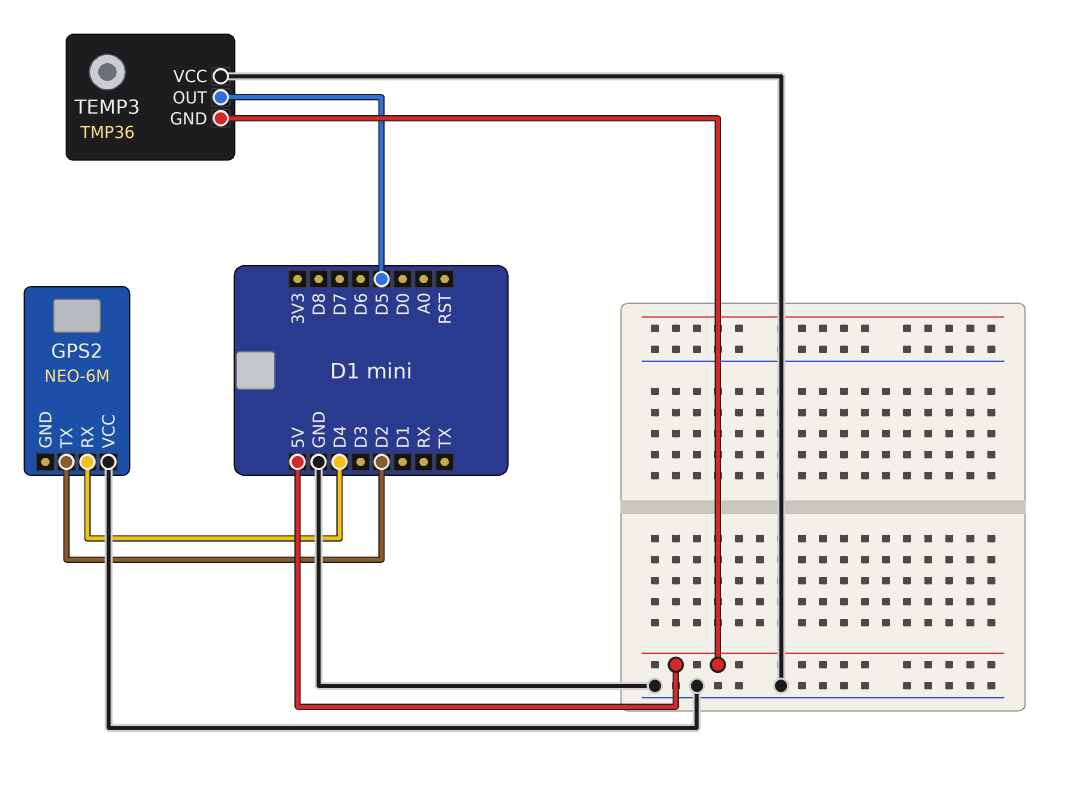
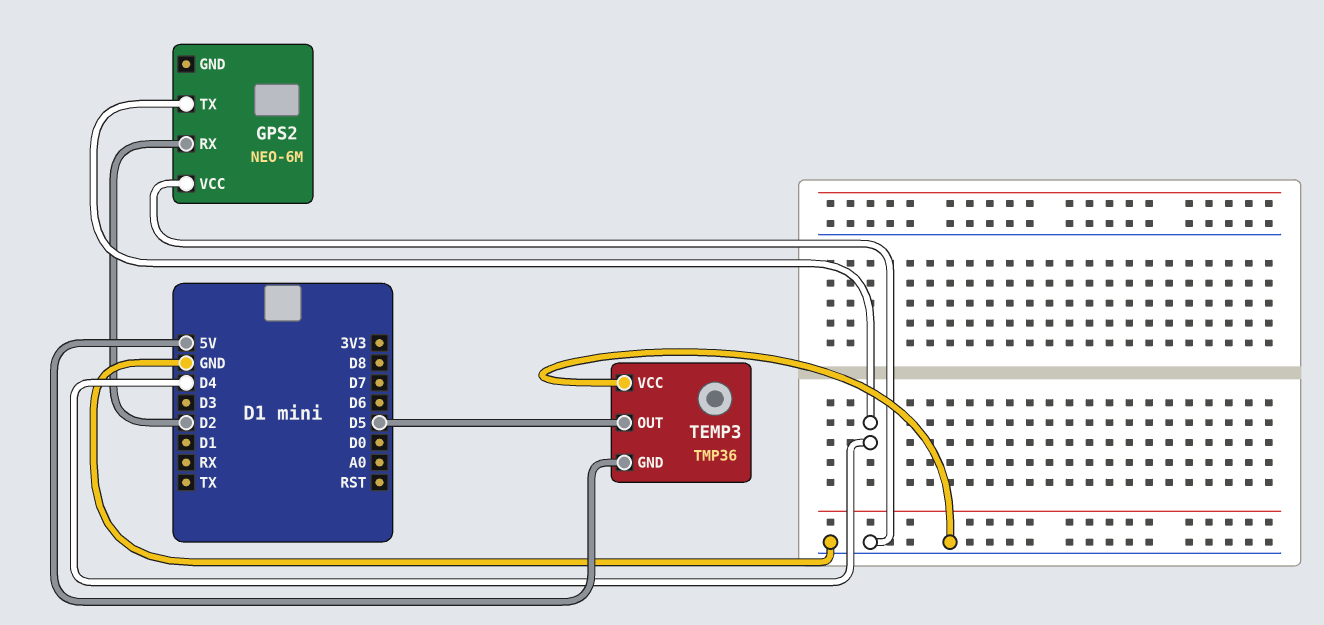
GPS2 pin RX: D4 -> D2
GPS2 pin TX: D2 -> D4

